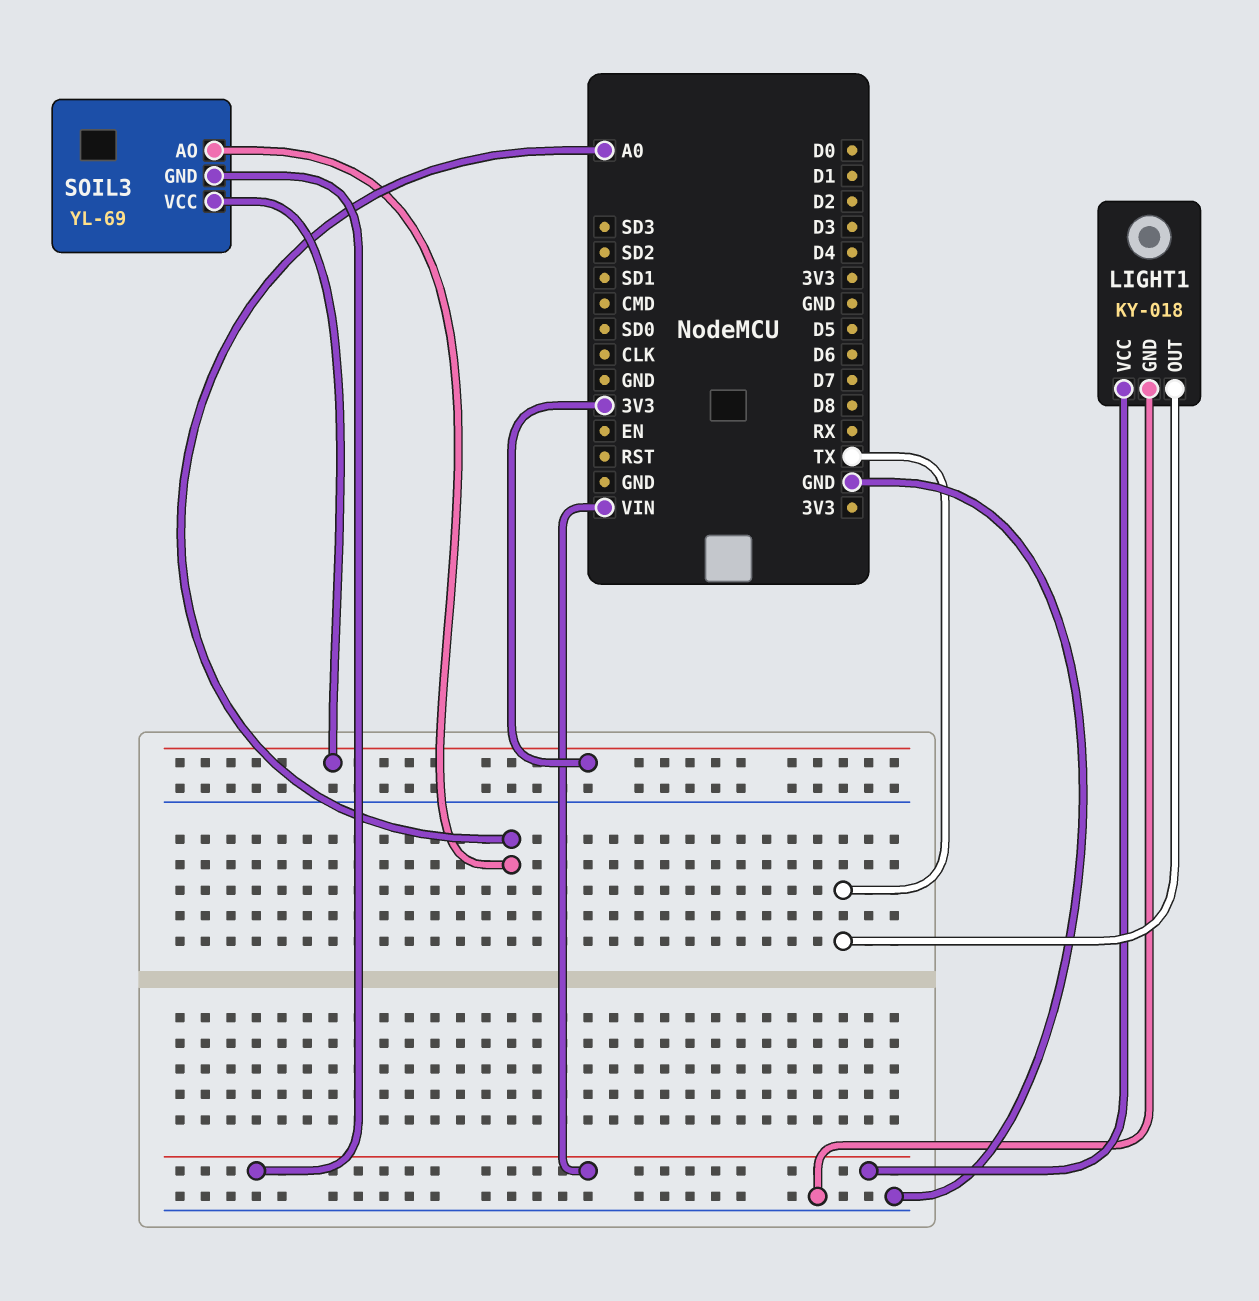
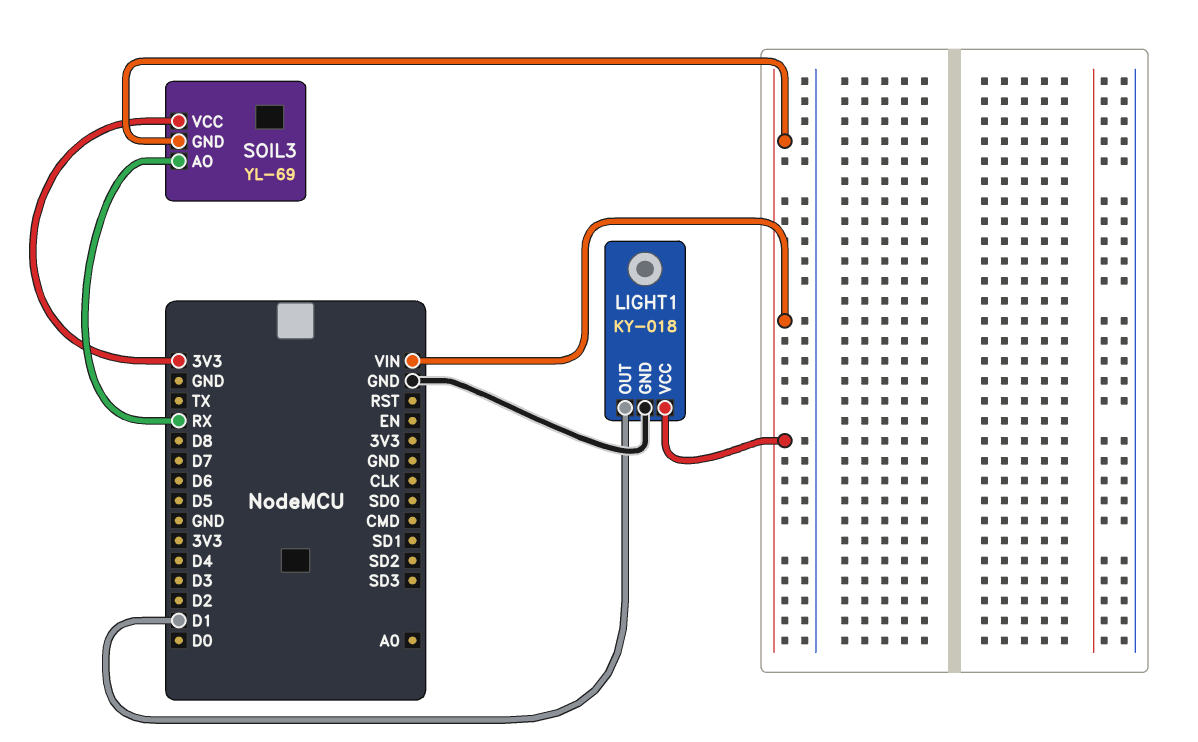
LIGHT1 pin OUT: TX -> D1
SOIL3 pin AO: A0 -> RX

